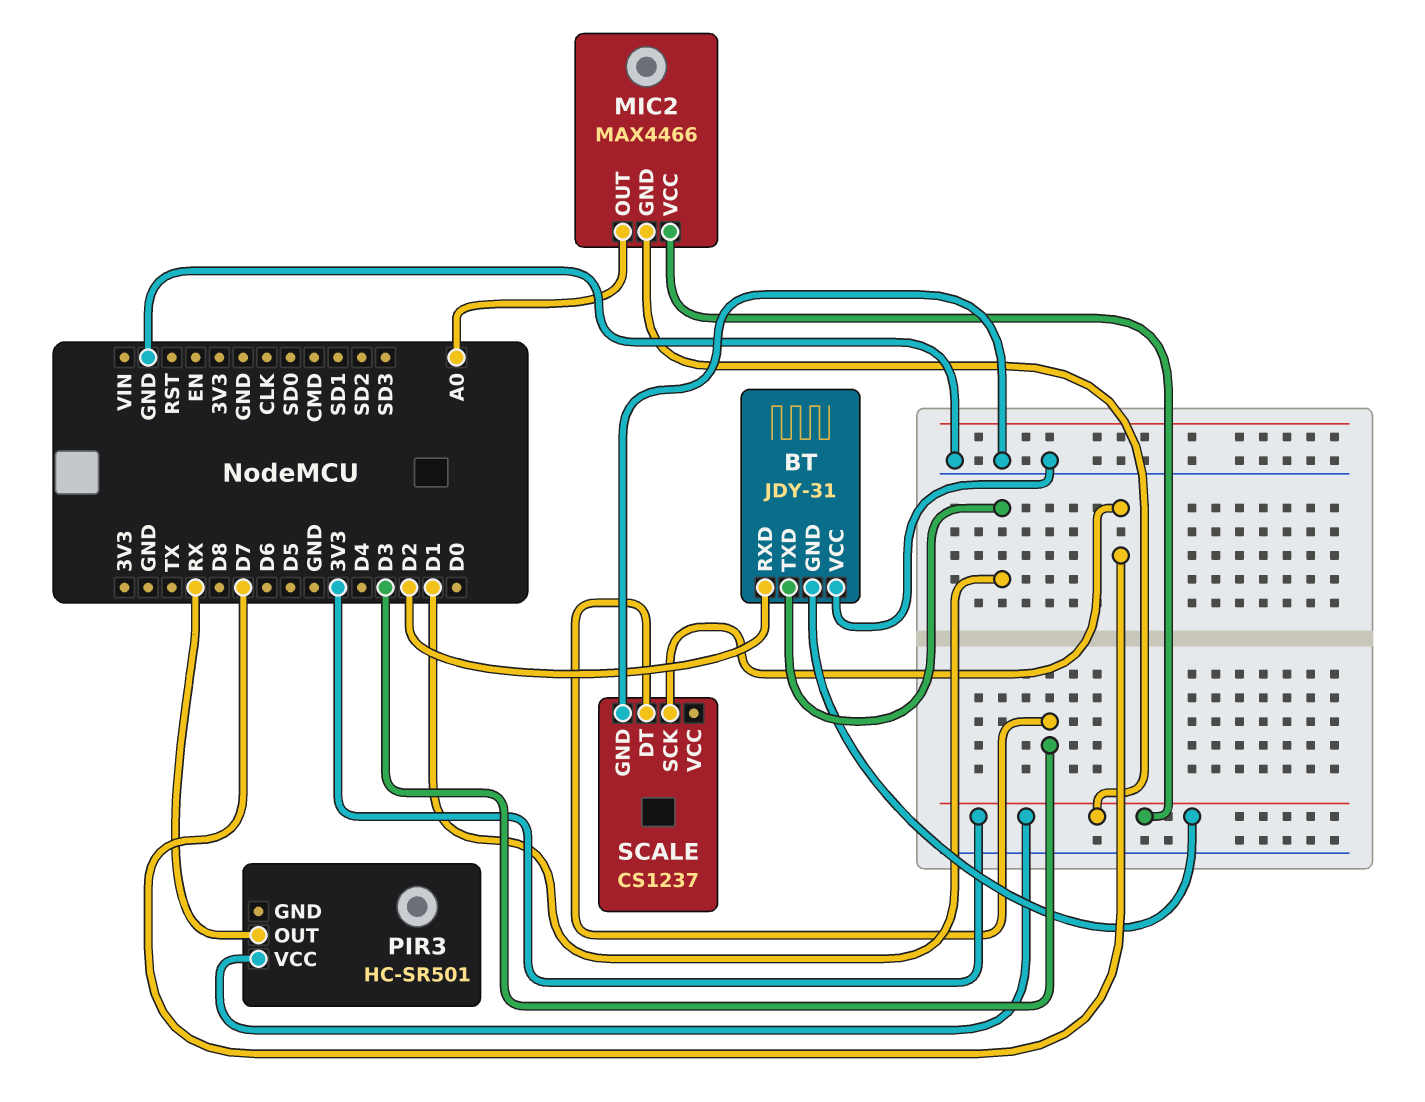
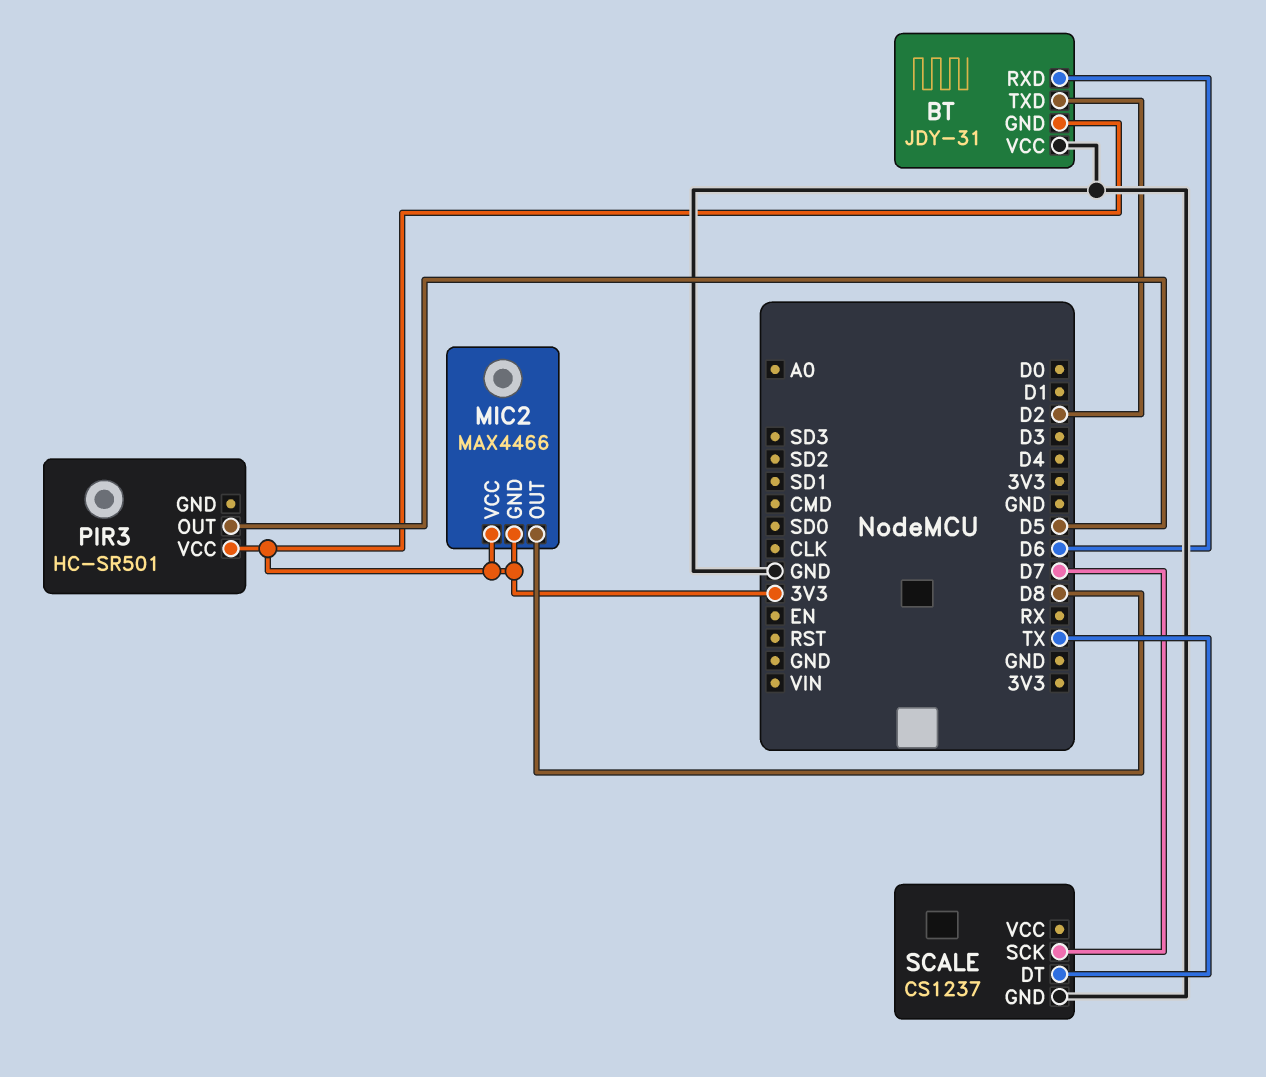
BT pin RXD: D2 -> D6
BT pin TXD: D1 -> D2
MIC2 pin OUT: A0 -> D8
PIR3 pin OUT: RX -> D5
SCALE pin DT: D3 -> TX

